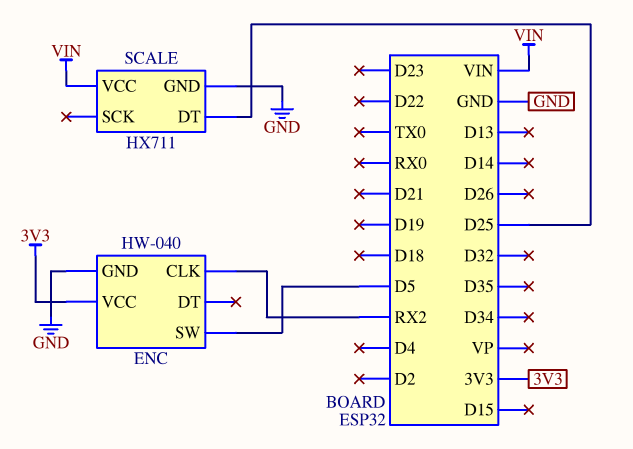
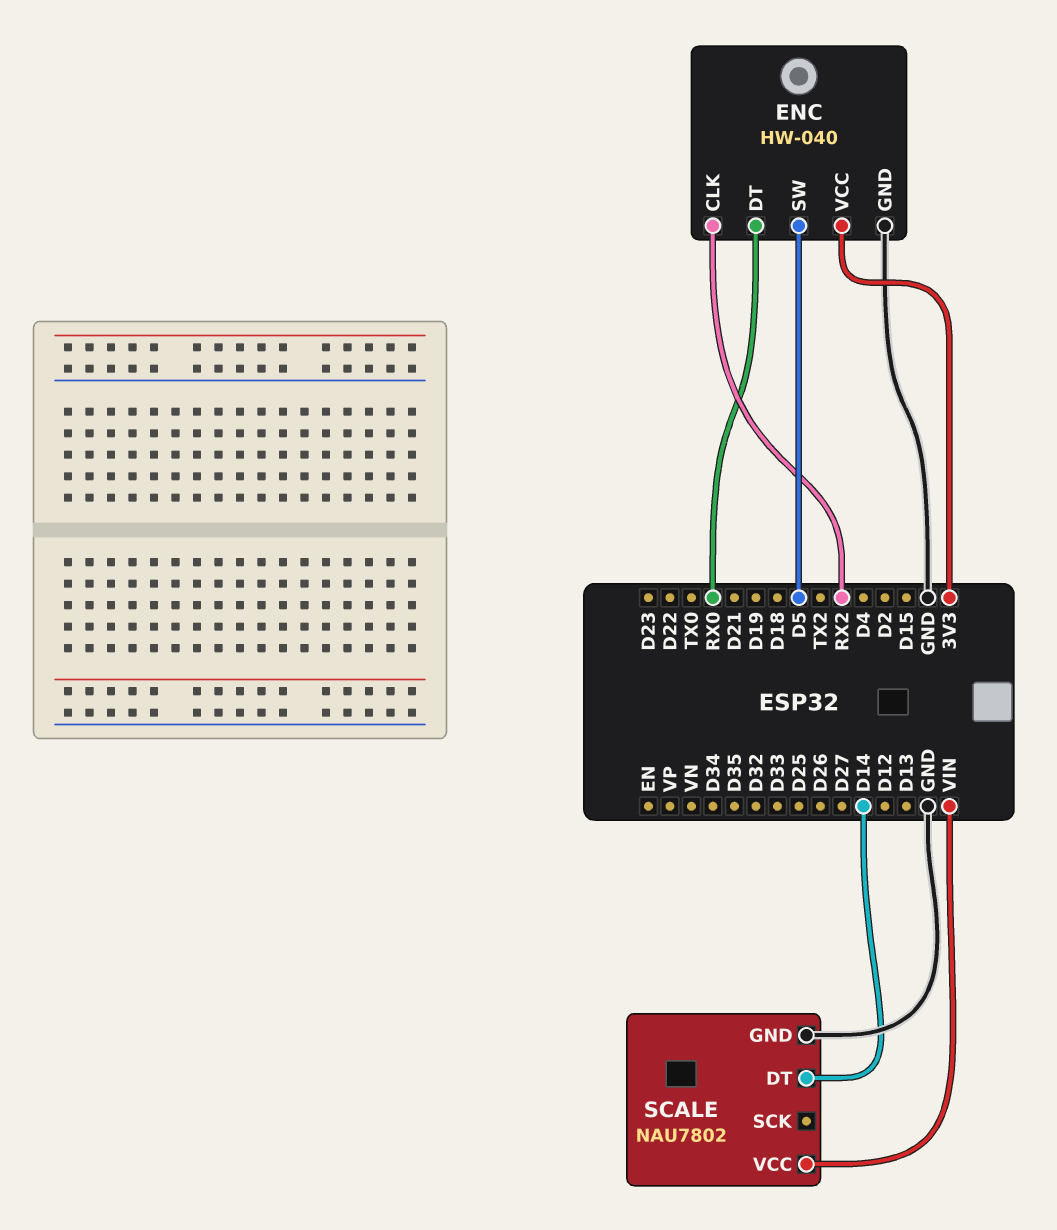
ENC pin DT: none -> RX0
SCALE: HX711 -> NAU7802
SCALE pin DT: D25 -> D14

